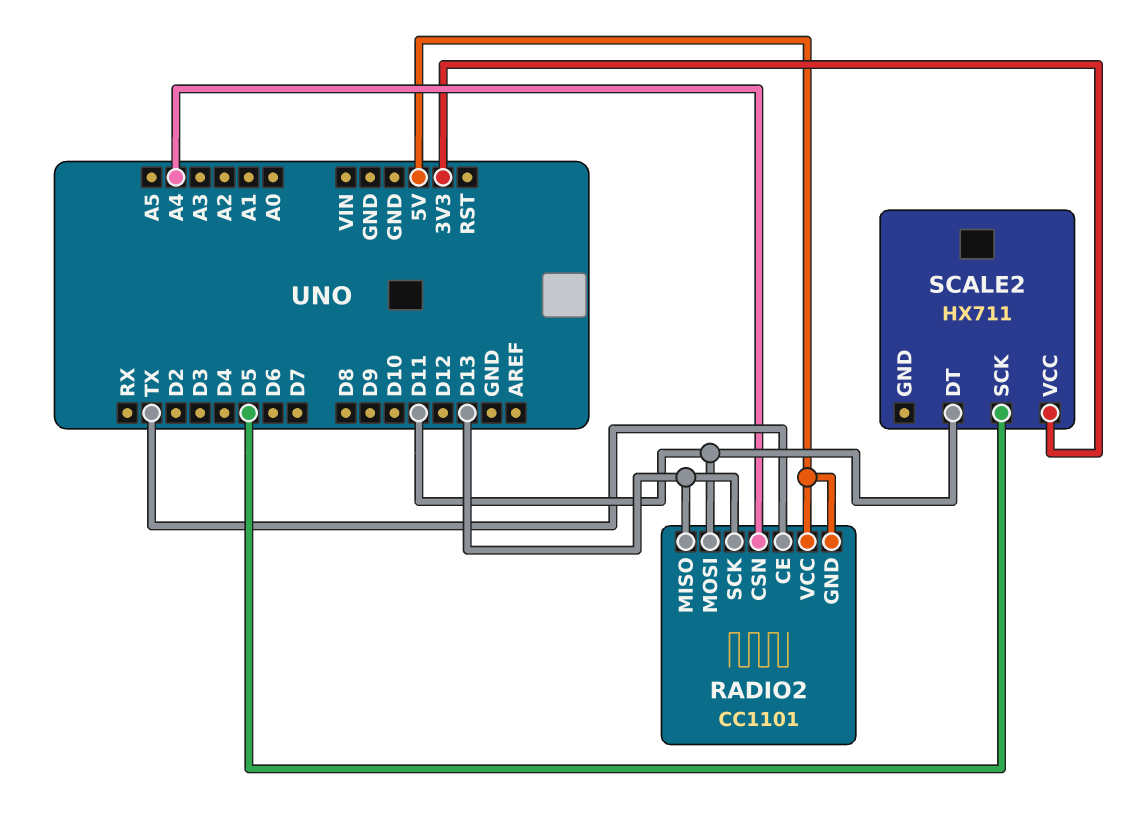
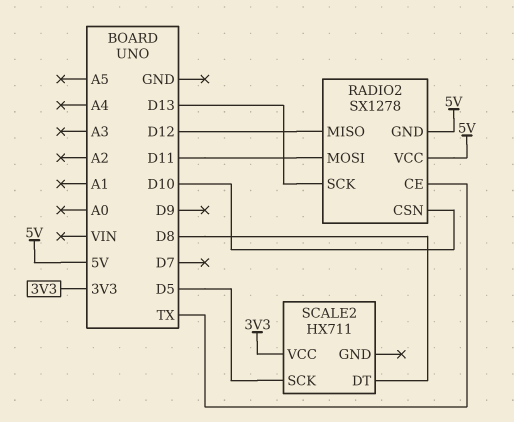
RADIO2: CC1101 -> SX1278
RADIO2 pin CSN: A4 -> D10
RADIO2 pin MISO: D13 -> D12
SCALE2 pin DT: D11 -> D8

